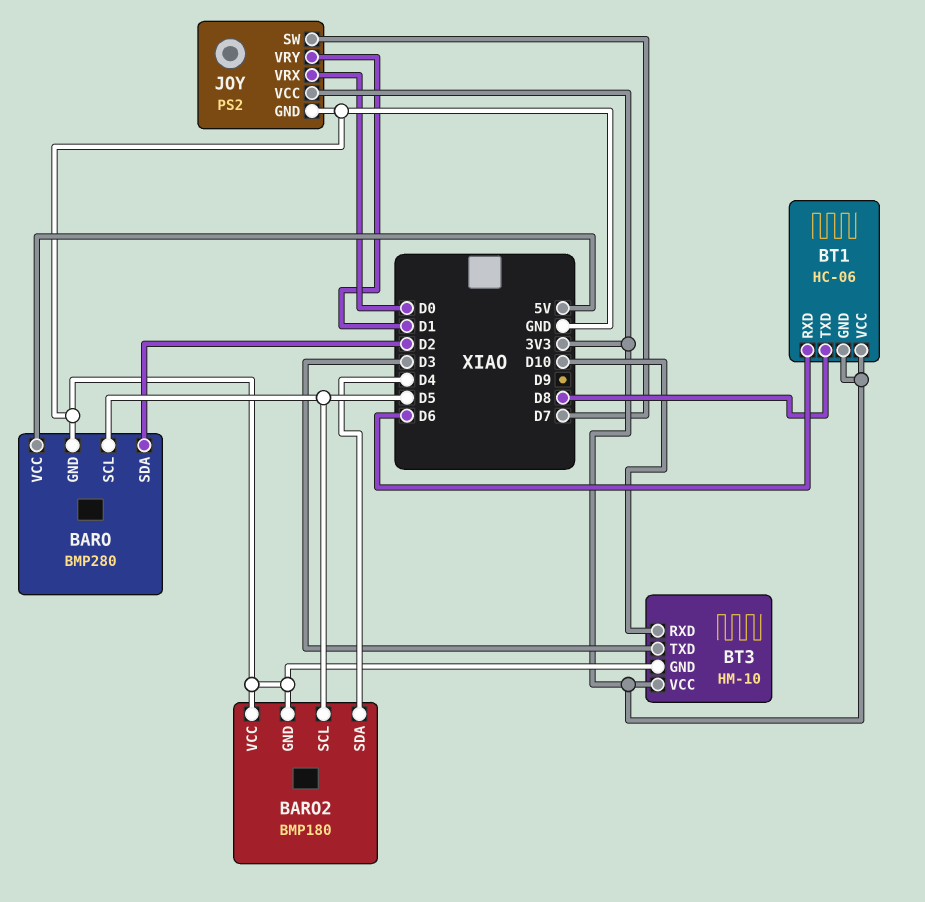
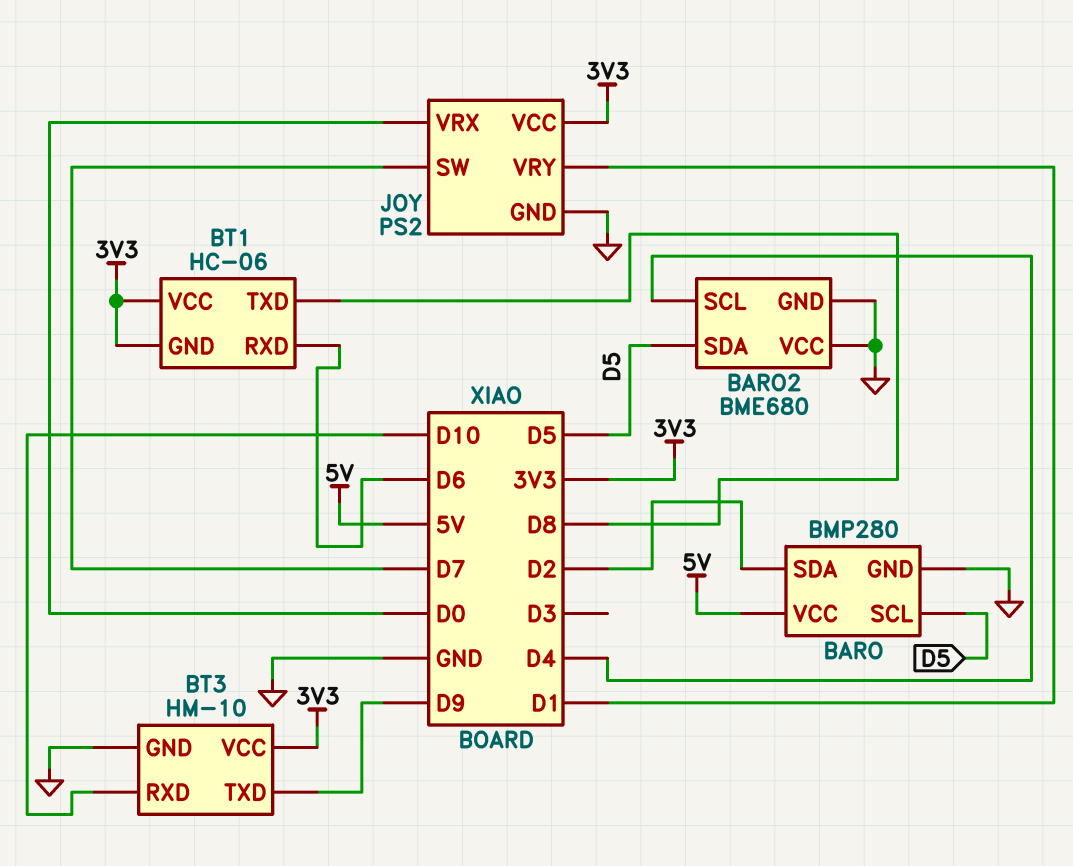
BARO2: BMP180 -> BME680
BARO2 pin SCL: D5 -> D4
BARO2 pin SDA: D4 -> D5
BT3 pin TXD: D3 -> D9

